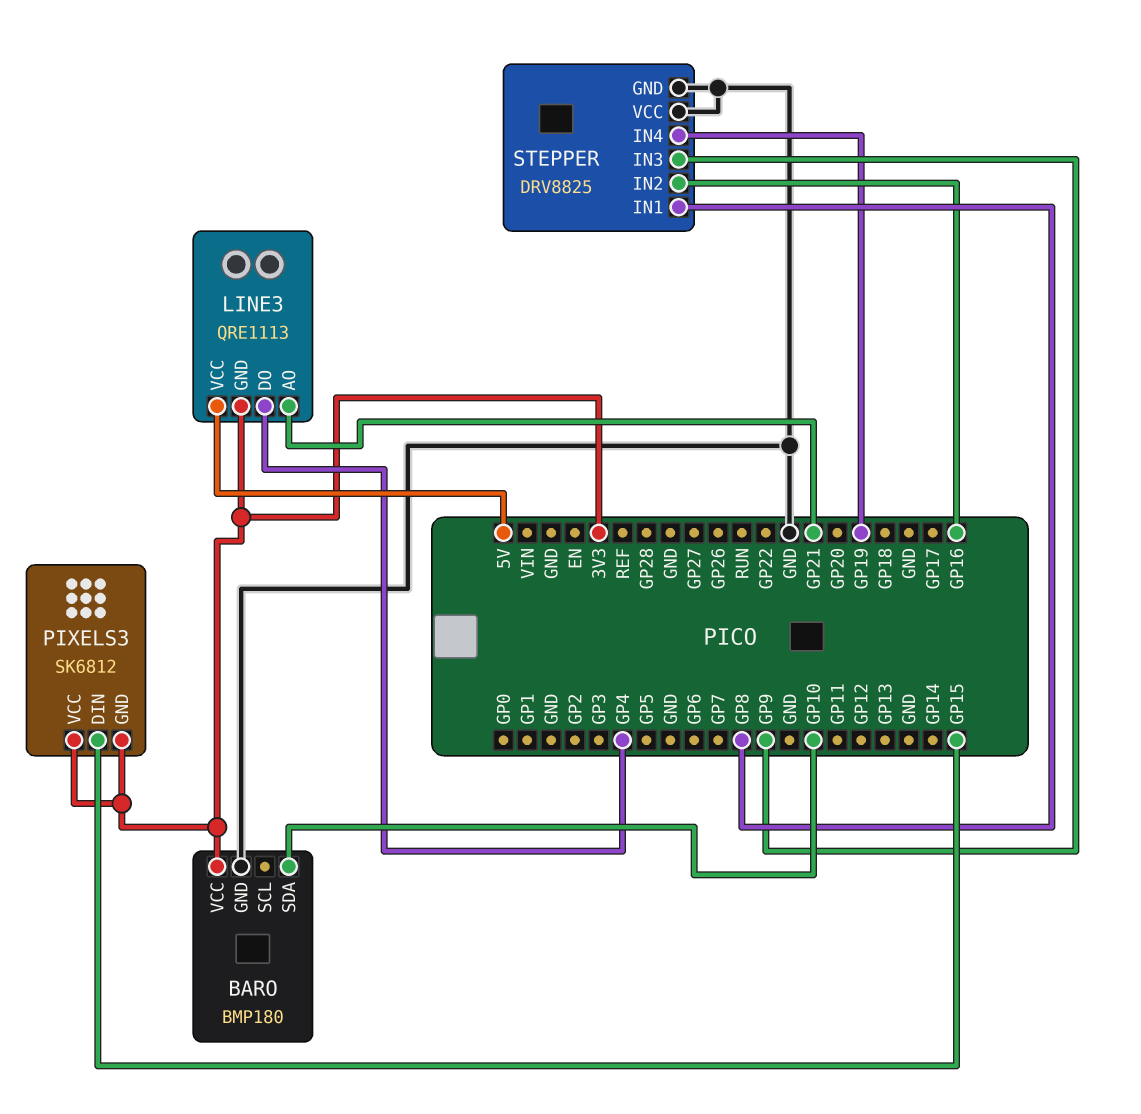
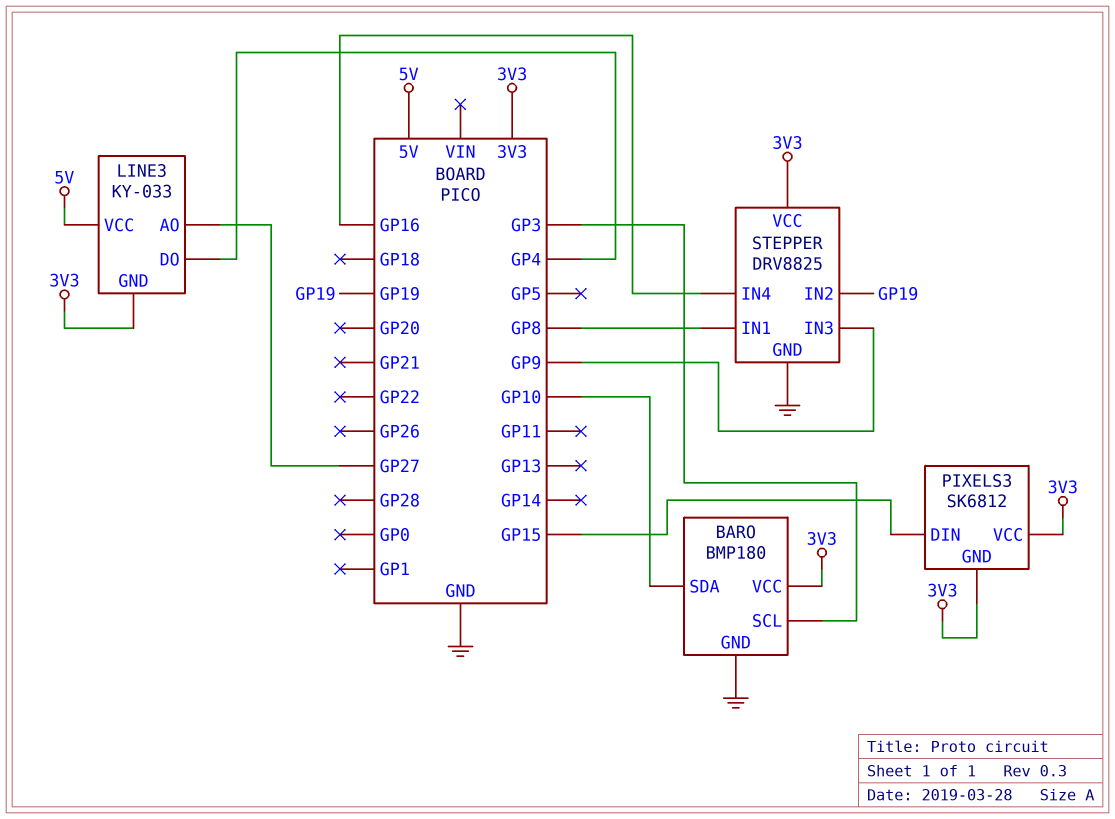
BARO pin SCL: none -> GP3
LINE3: QRE1113 -> KY-033
LINE3 pin AO: GP21 -> GP27
STEPPER pin IN2: GP16 -> GP19
STEPPER pin IN4: GP19 -> GP16
STEPPER pin VCC: GND -> 3V3

